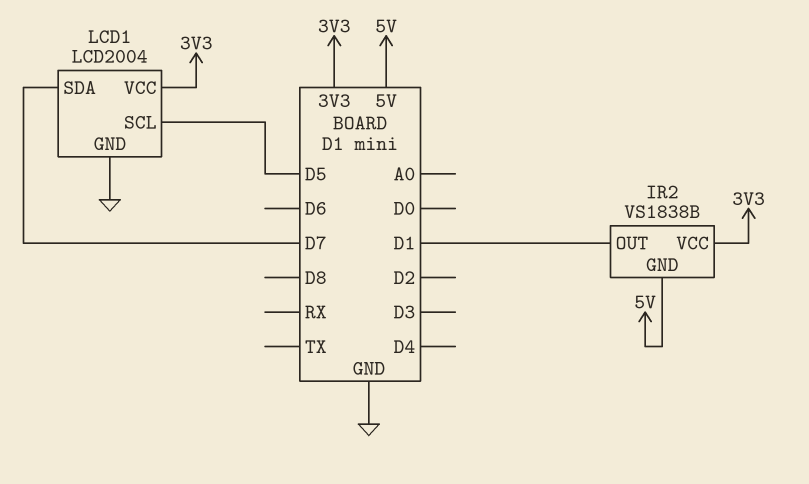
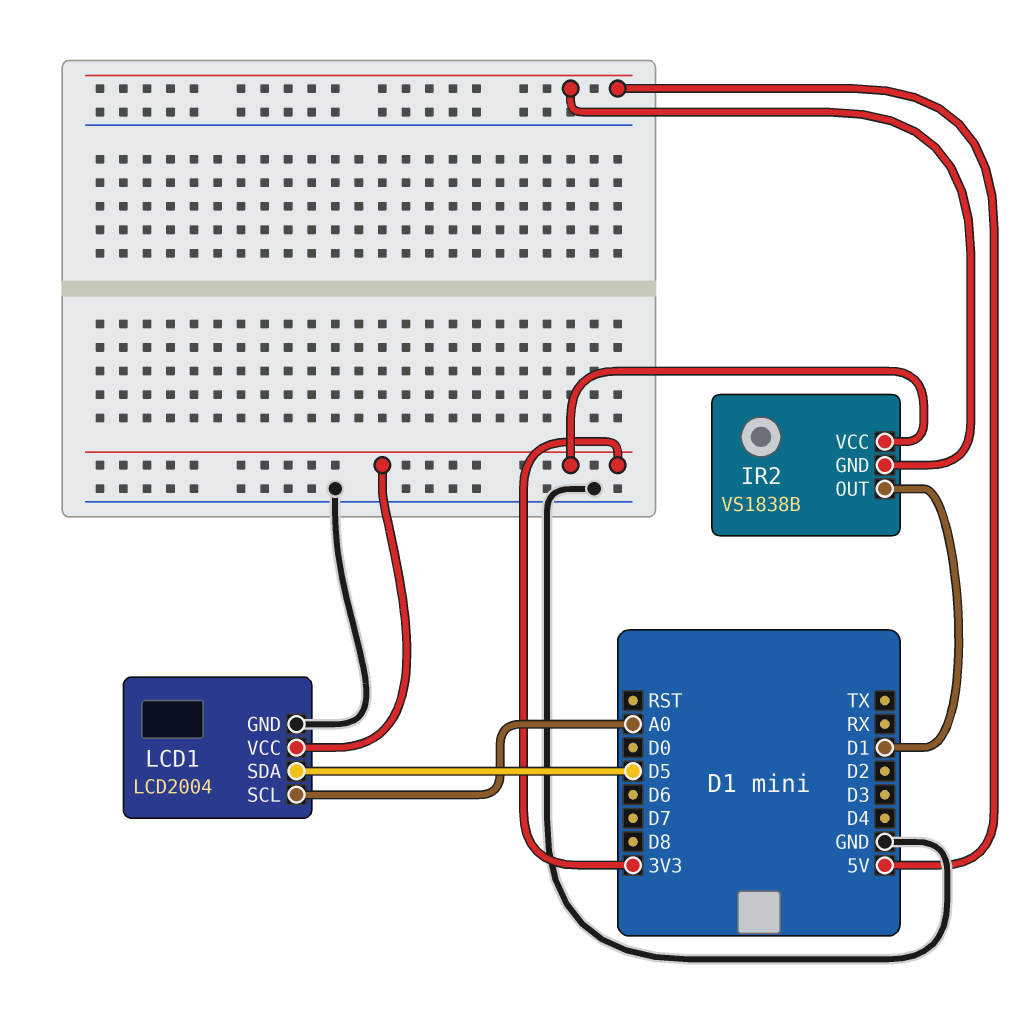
LCD1 pin SCL: D5 -> A0
LCD1 pin SDA: D7 -> D5

